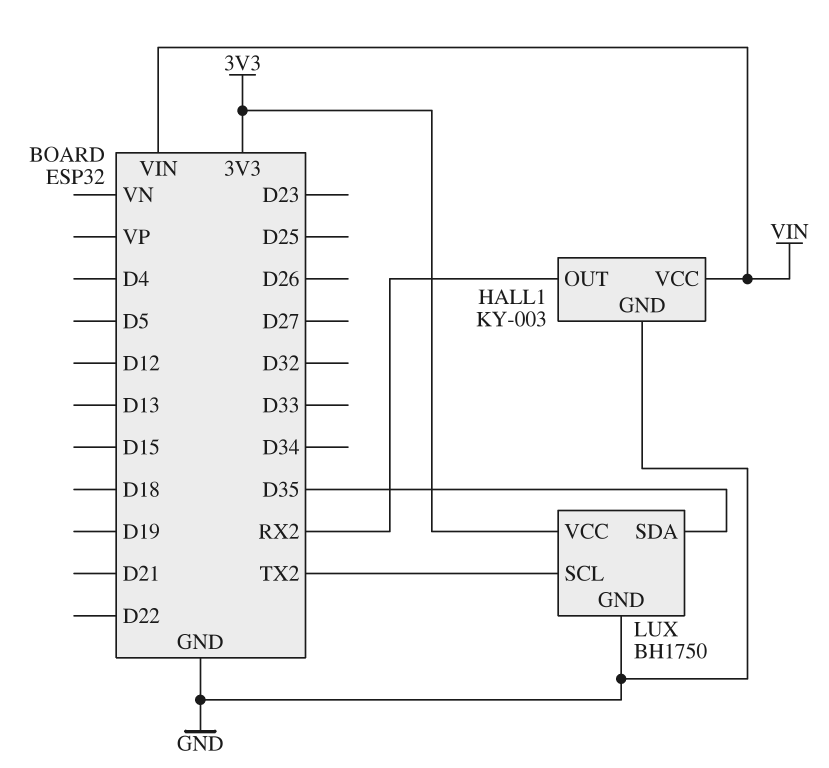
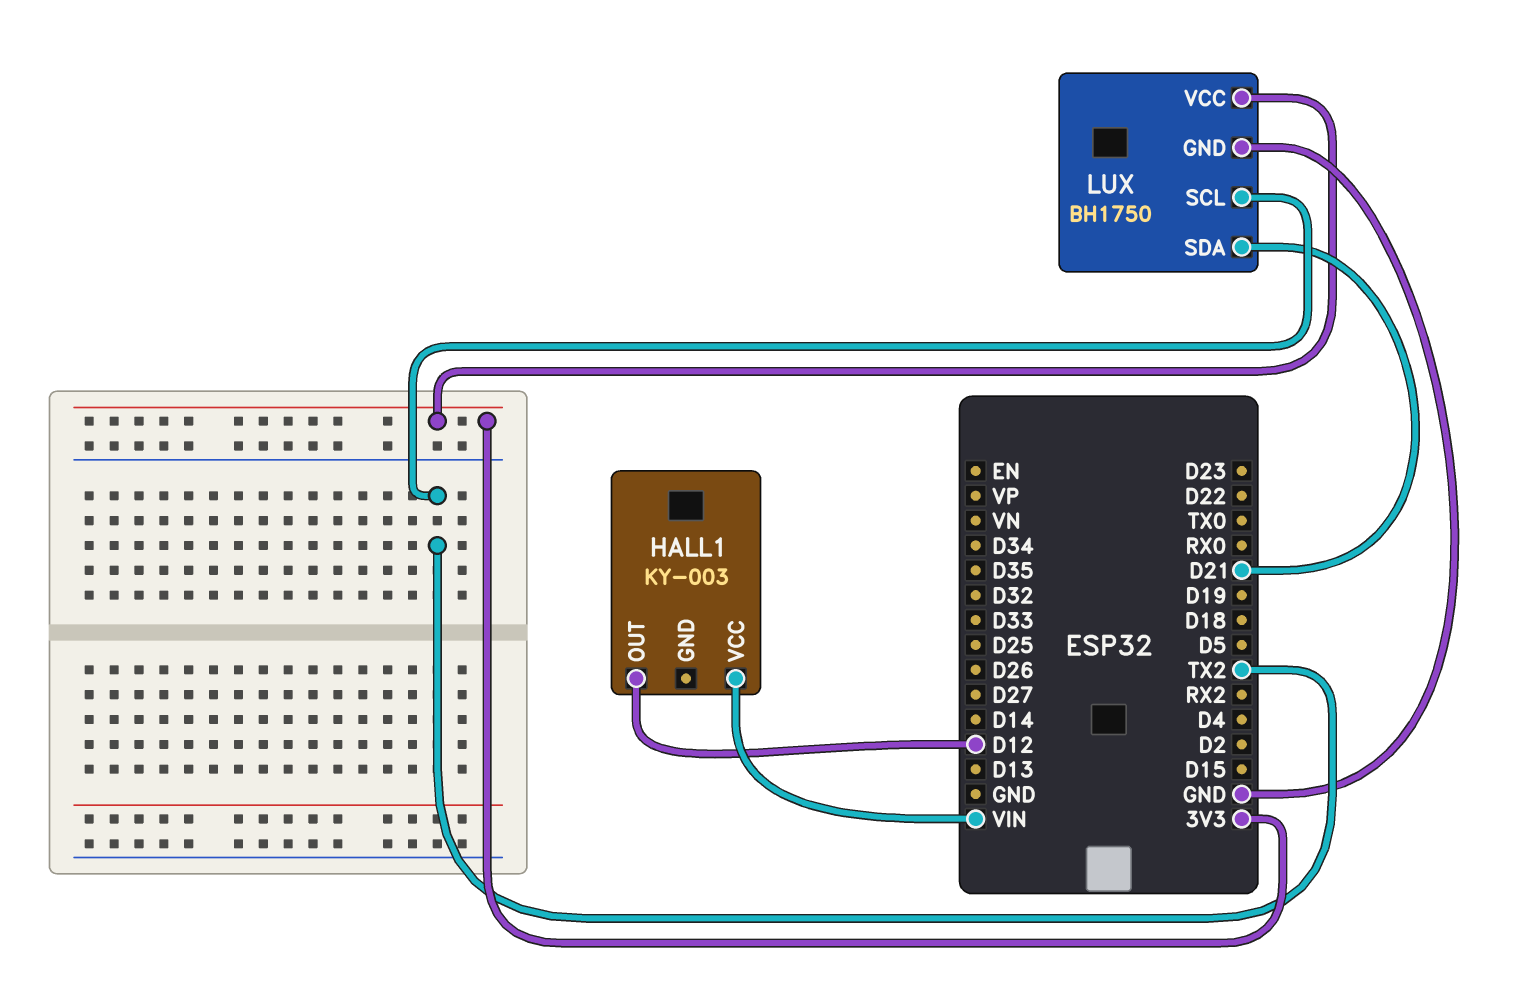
HALL1 pin GND: GND -> none
HALL1 pin OUT: RX2 -> D12
LUX pin SDA: D35 -> D21

